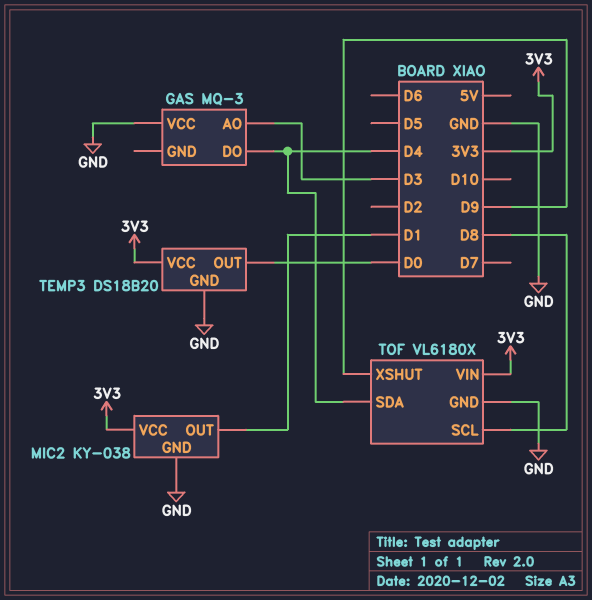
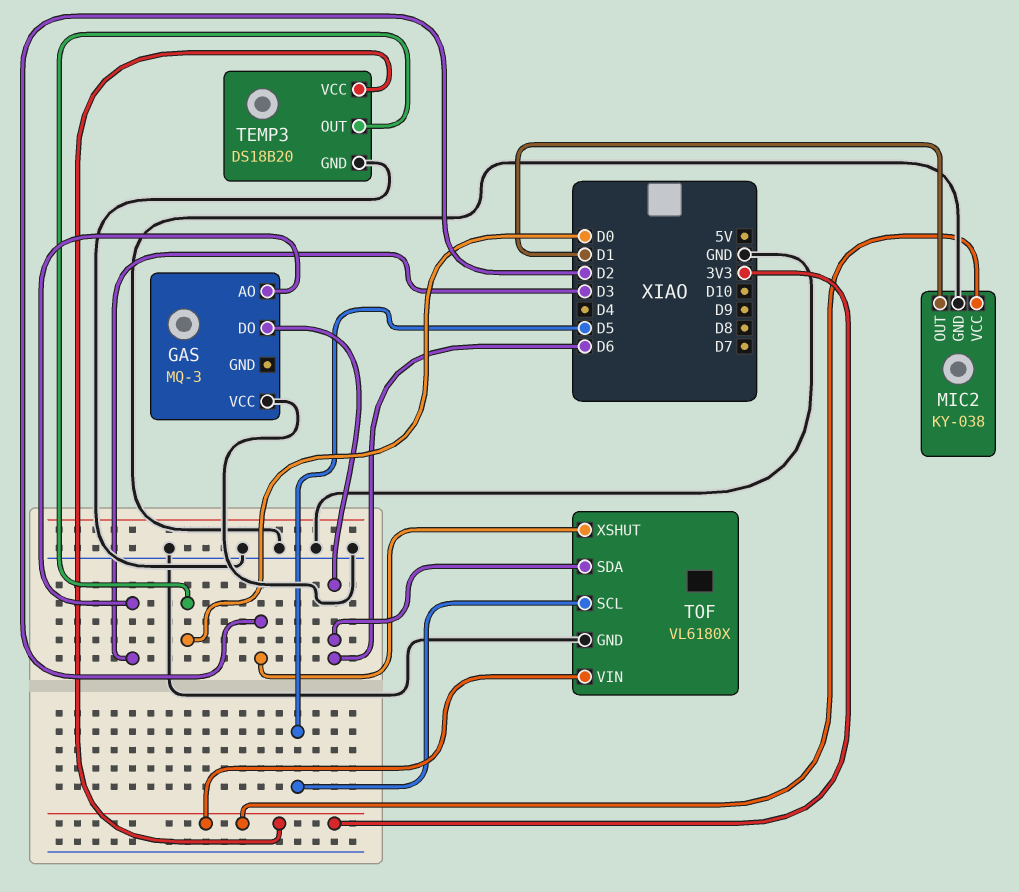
GAS pin DO: D4 -> D6
TOF pin SCL: D8 -> D5
TOF pin SDA: D4 -> D6
TOF pin XSHUT: D9 -> D2

